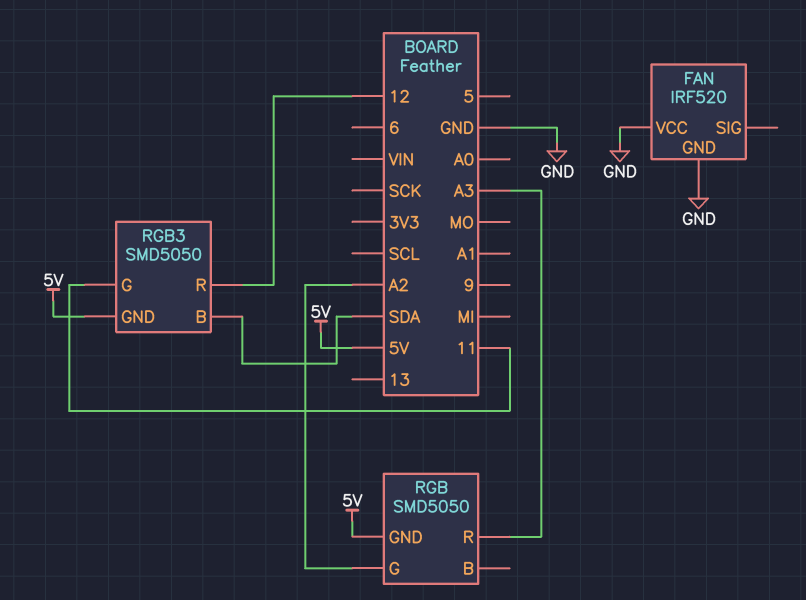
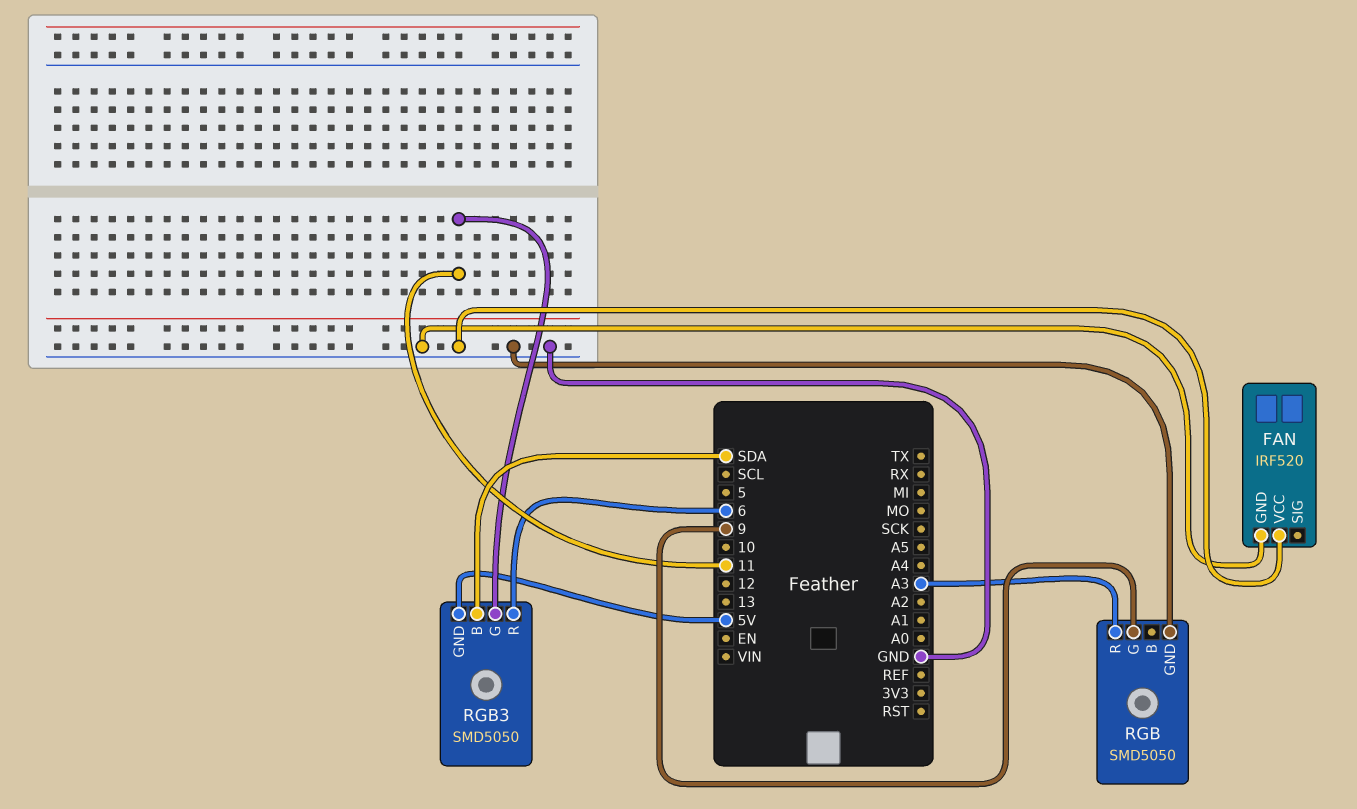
RGB pin G: A2 -> 9
RGB pin GND: 5V -> GND
RGB3 pin R: 12 -> 6

